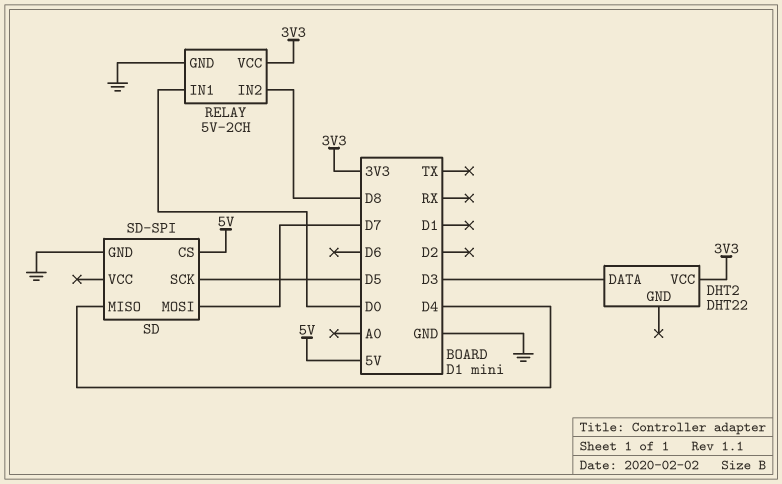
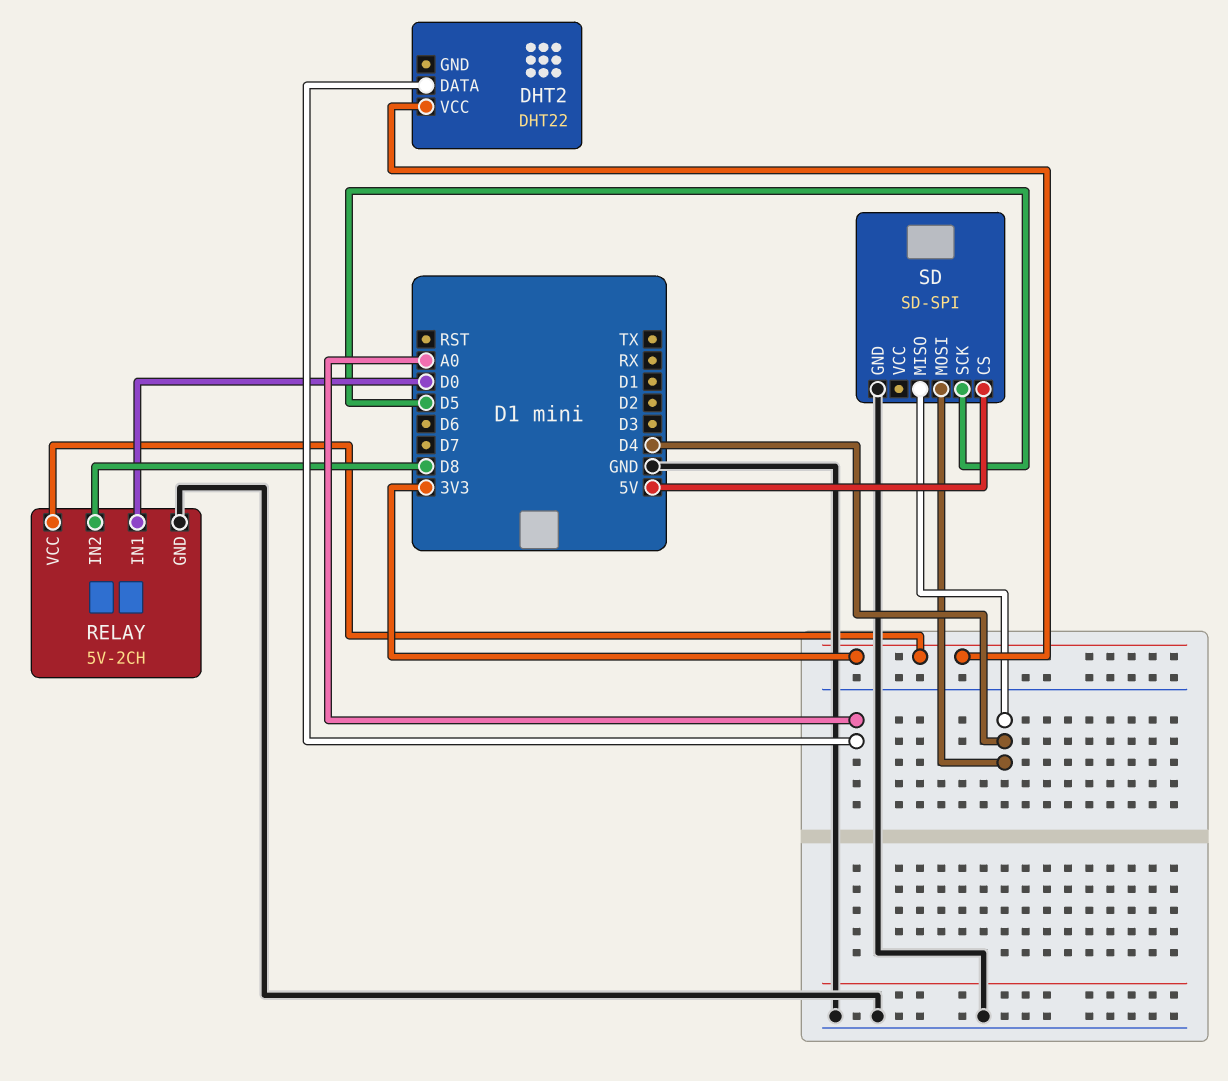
DHT2 pin DATA: D3 -> A0
SD pin MOSI: D7 -> D4

